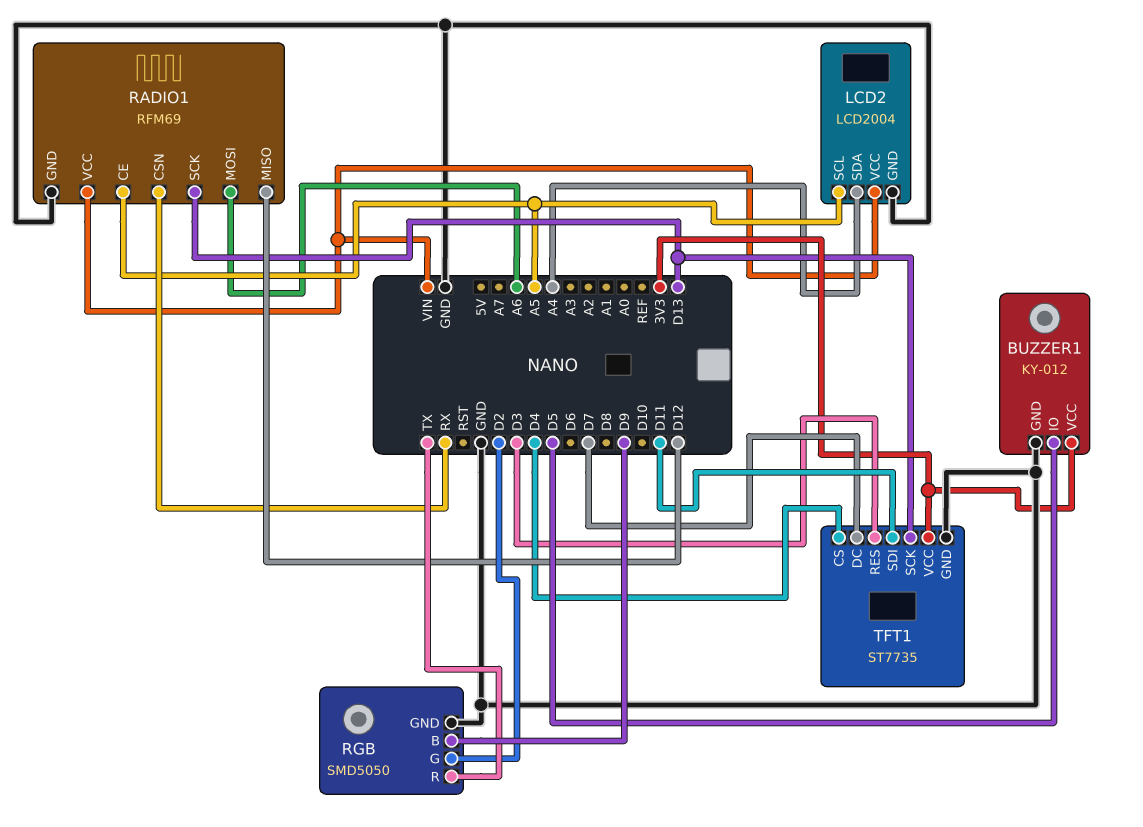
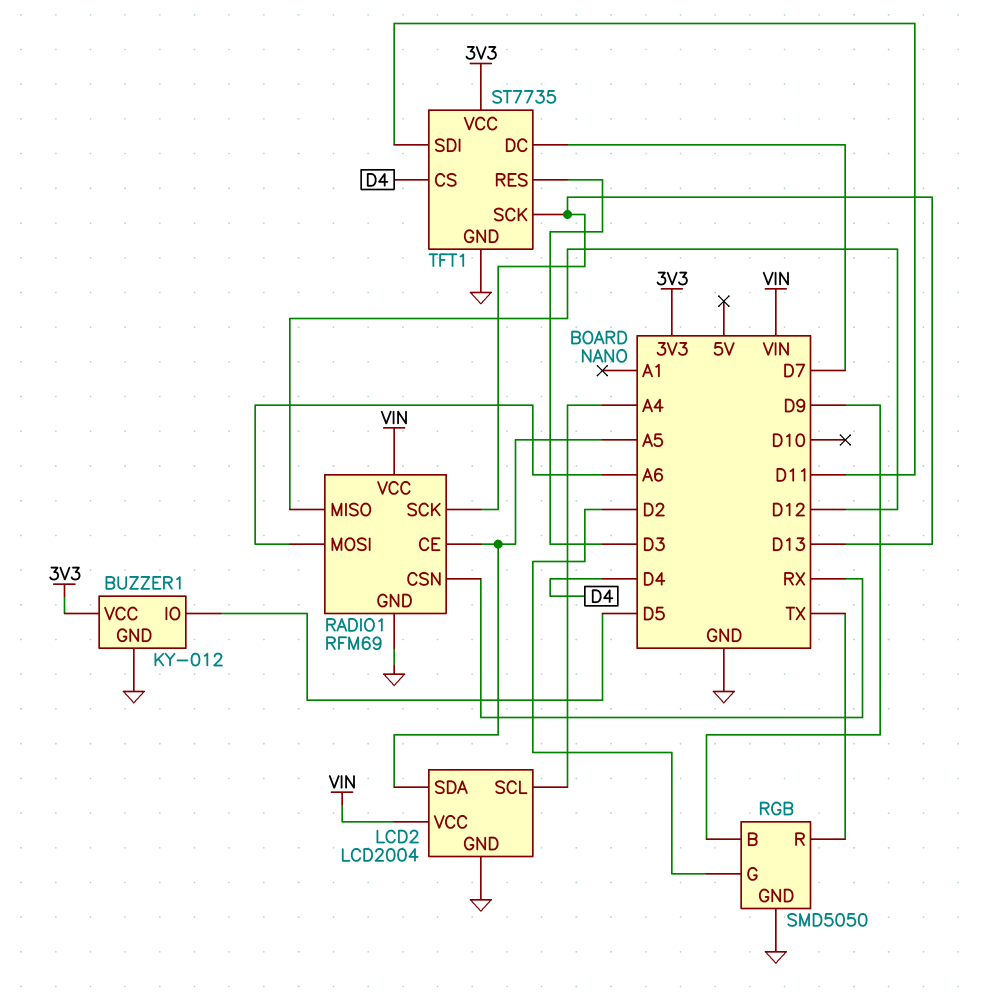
LCD2 pin SCL: A5 -> A4
LCD2 pin SDA: A4 -> A5

